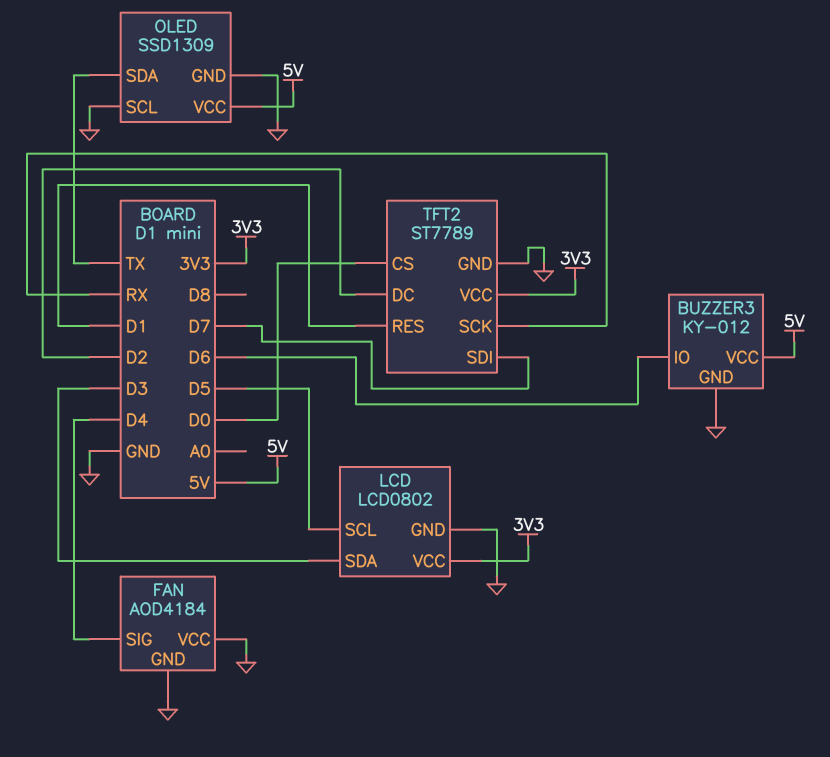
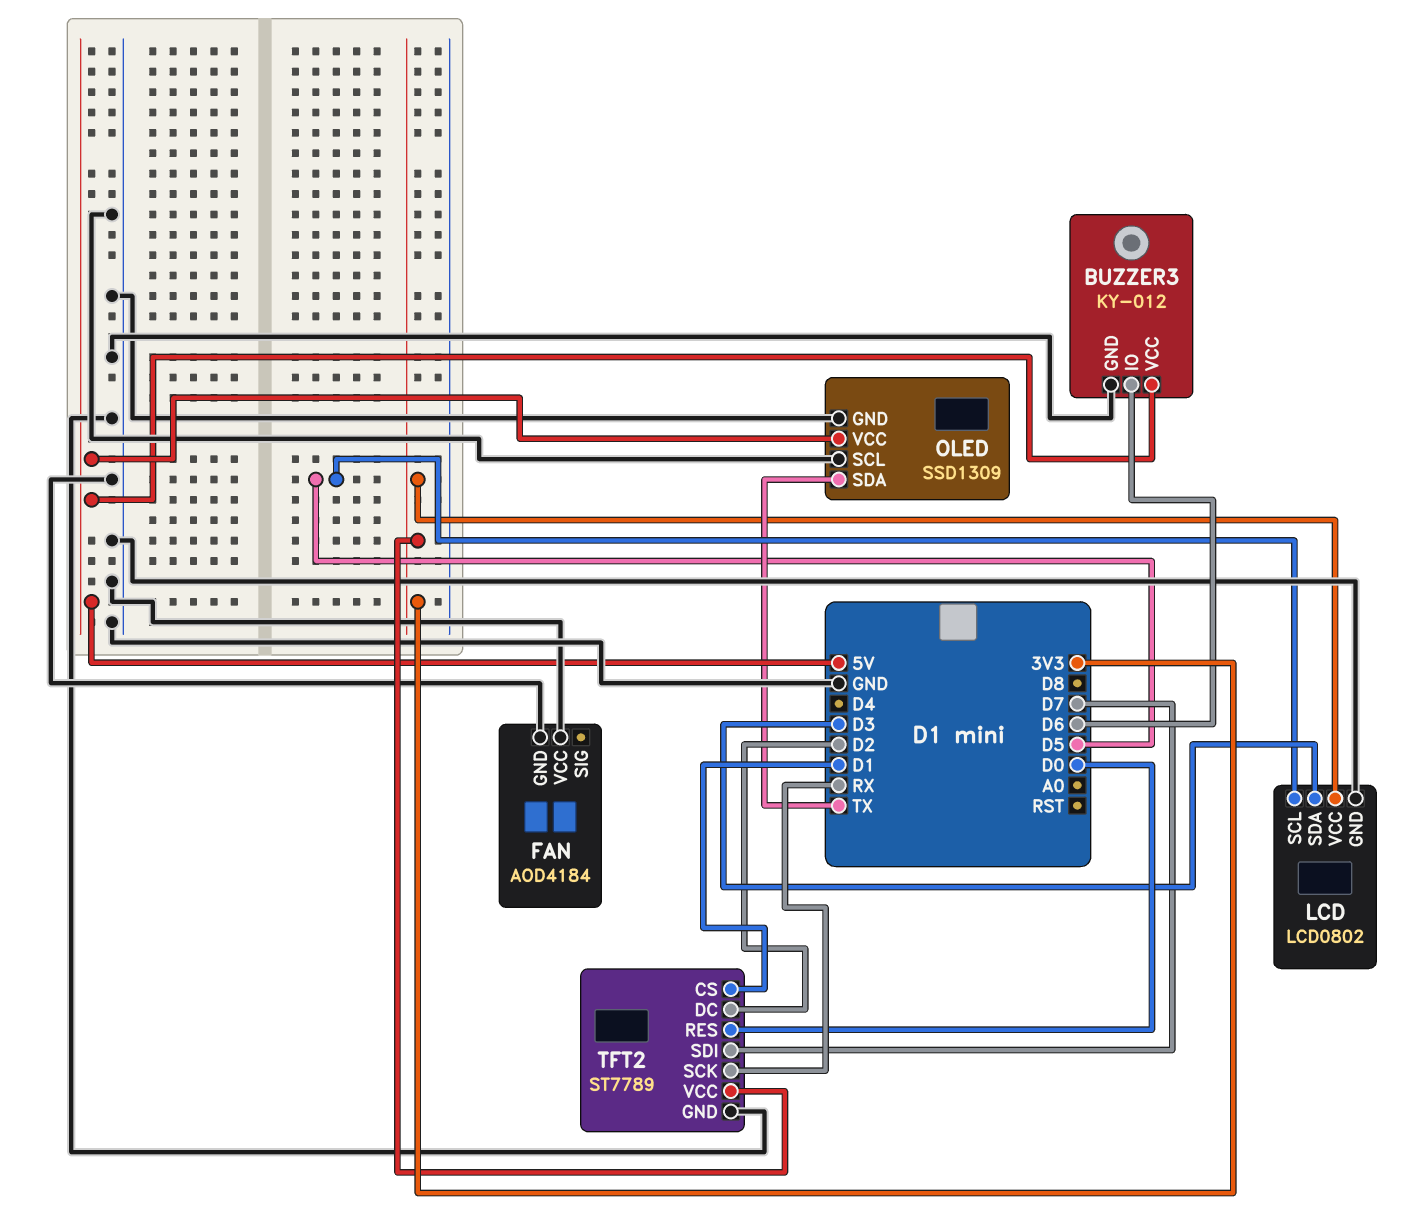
FAN pin SIG: D4 -> none
TFT2 pin CS: D0 -> D1
TFT2 pin RES: D1 -> D0

